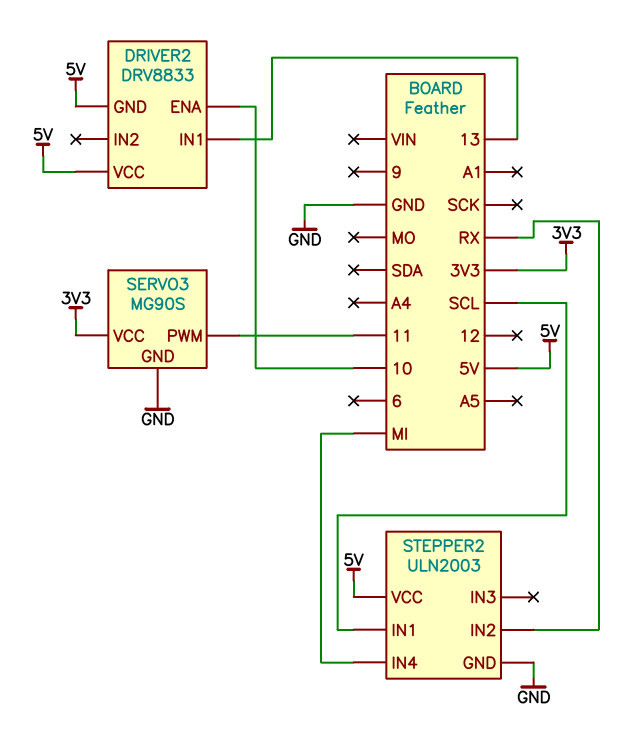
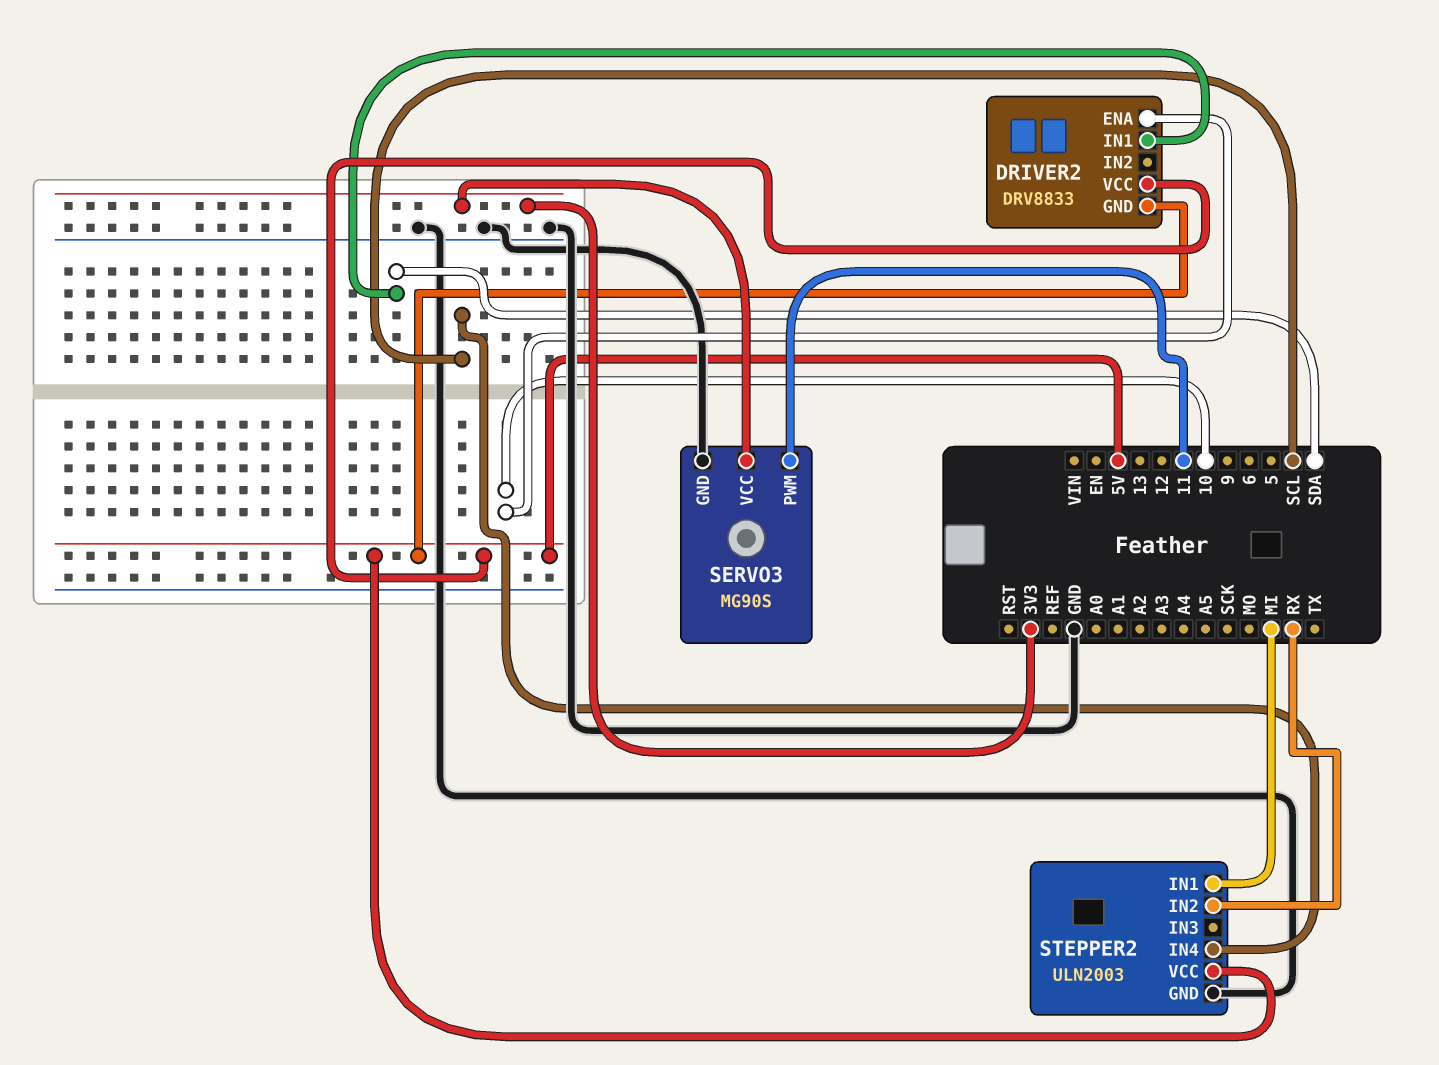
DRIVER2 pin IN1: 13 -> SDA
STEPPER2 pin IN1: SCL -> MI
STEPPER2 pin IN4: MI -> SCL

